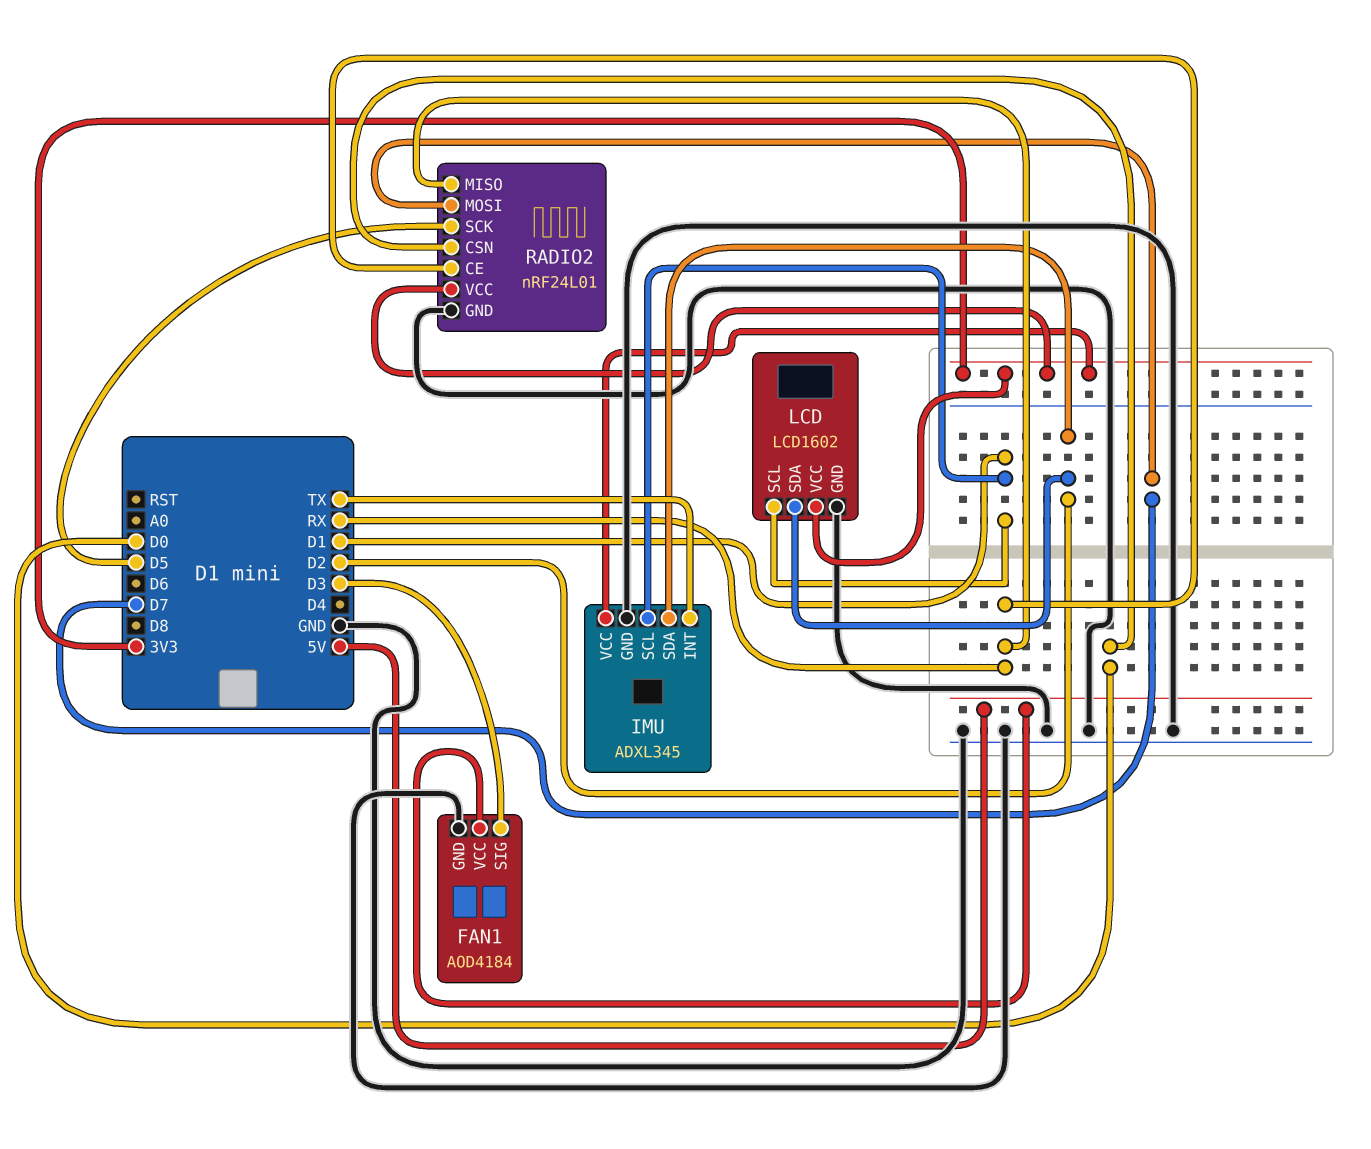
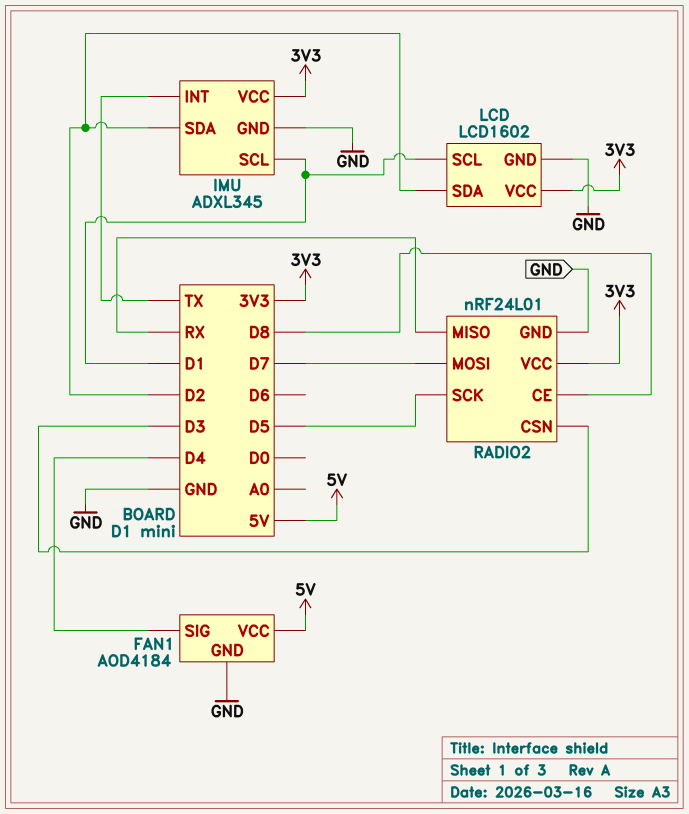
FAN1 pin SIG: D3 -> D4
RADIO2 pin CE: RX -> D8
RADIO2 pin CSN: D0 -> D3

